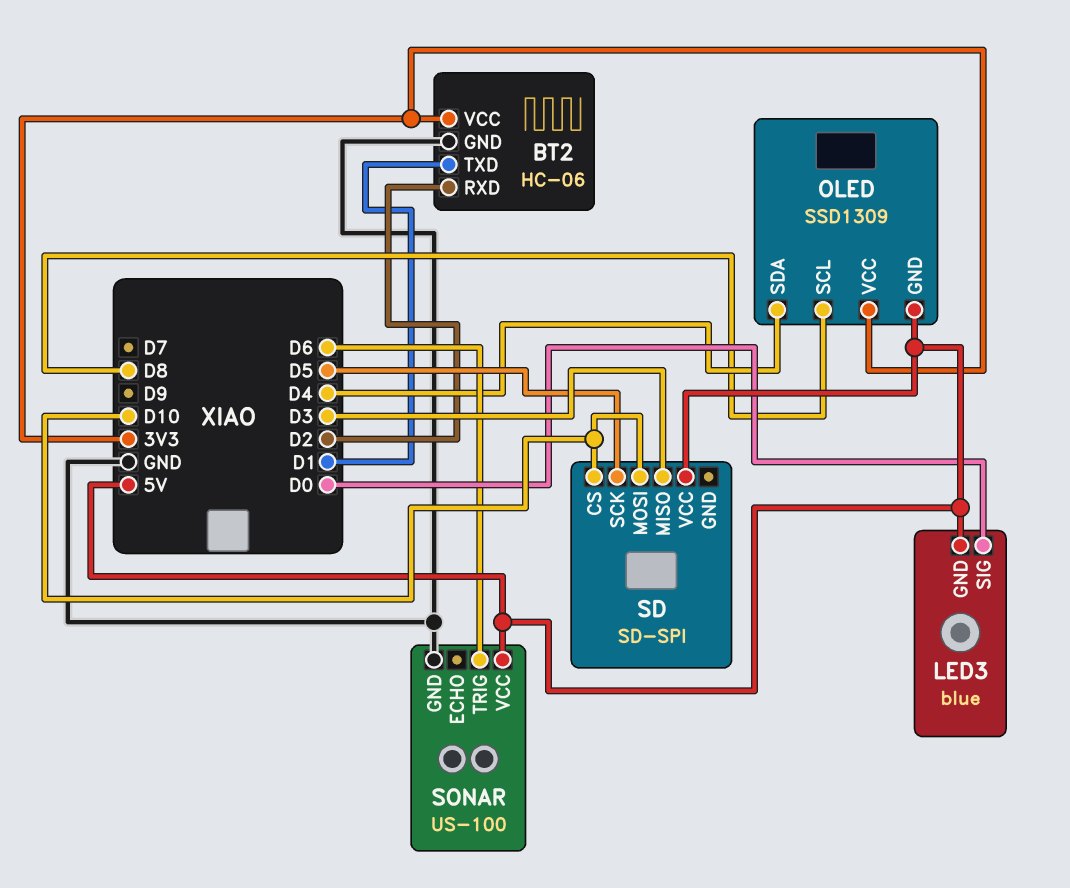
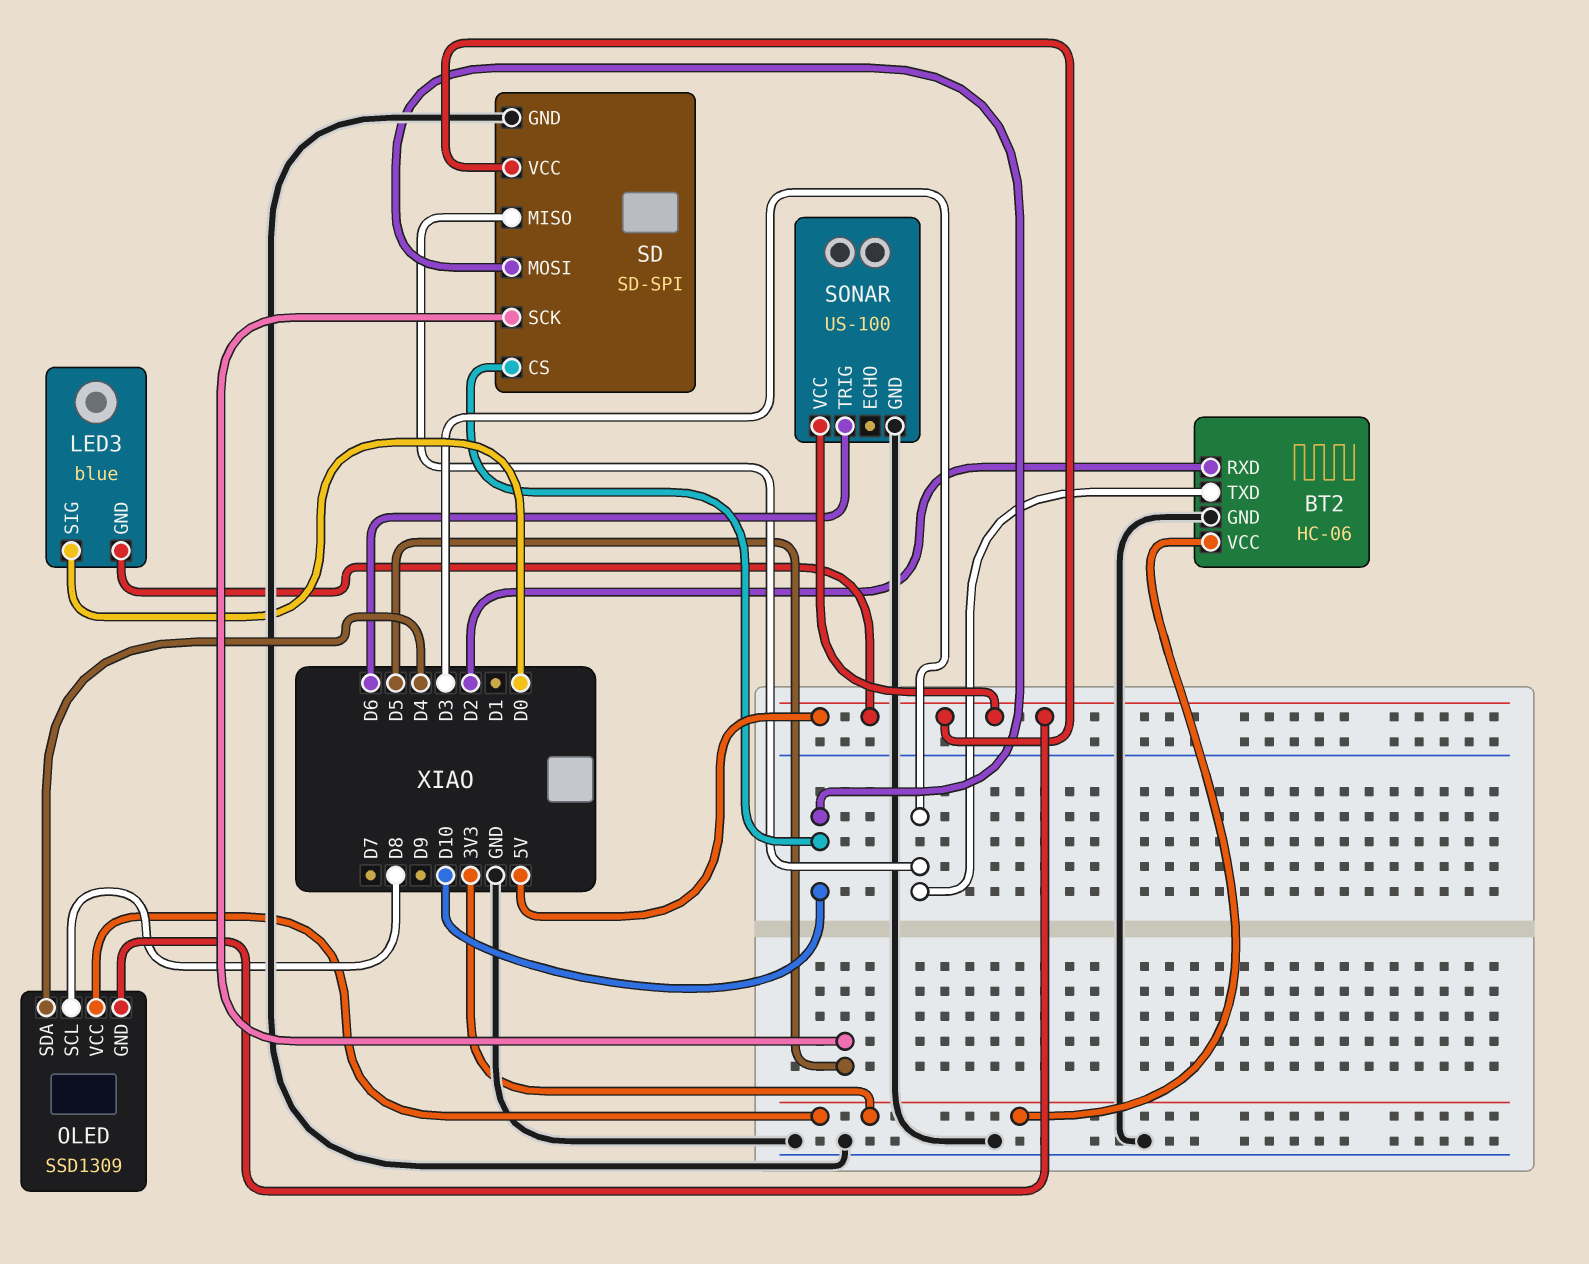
BT2 pin TXD: D1 -> D3
SD pin GND: none -> GND

